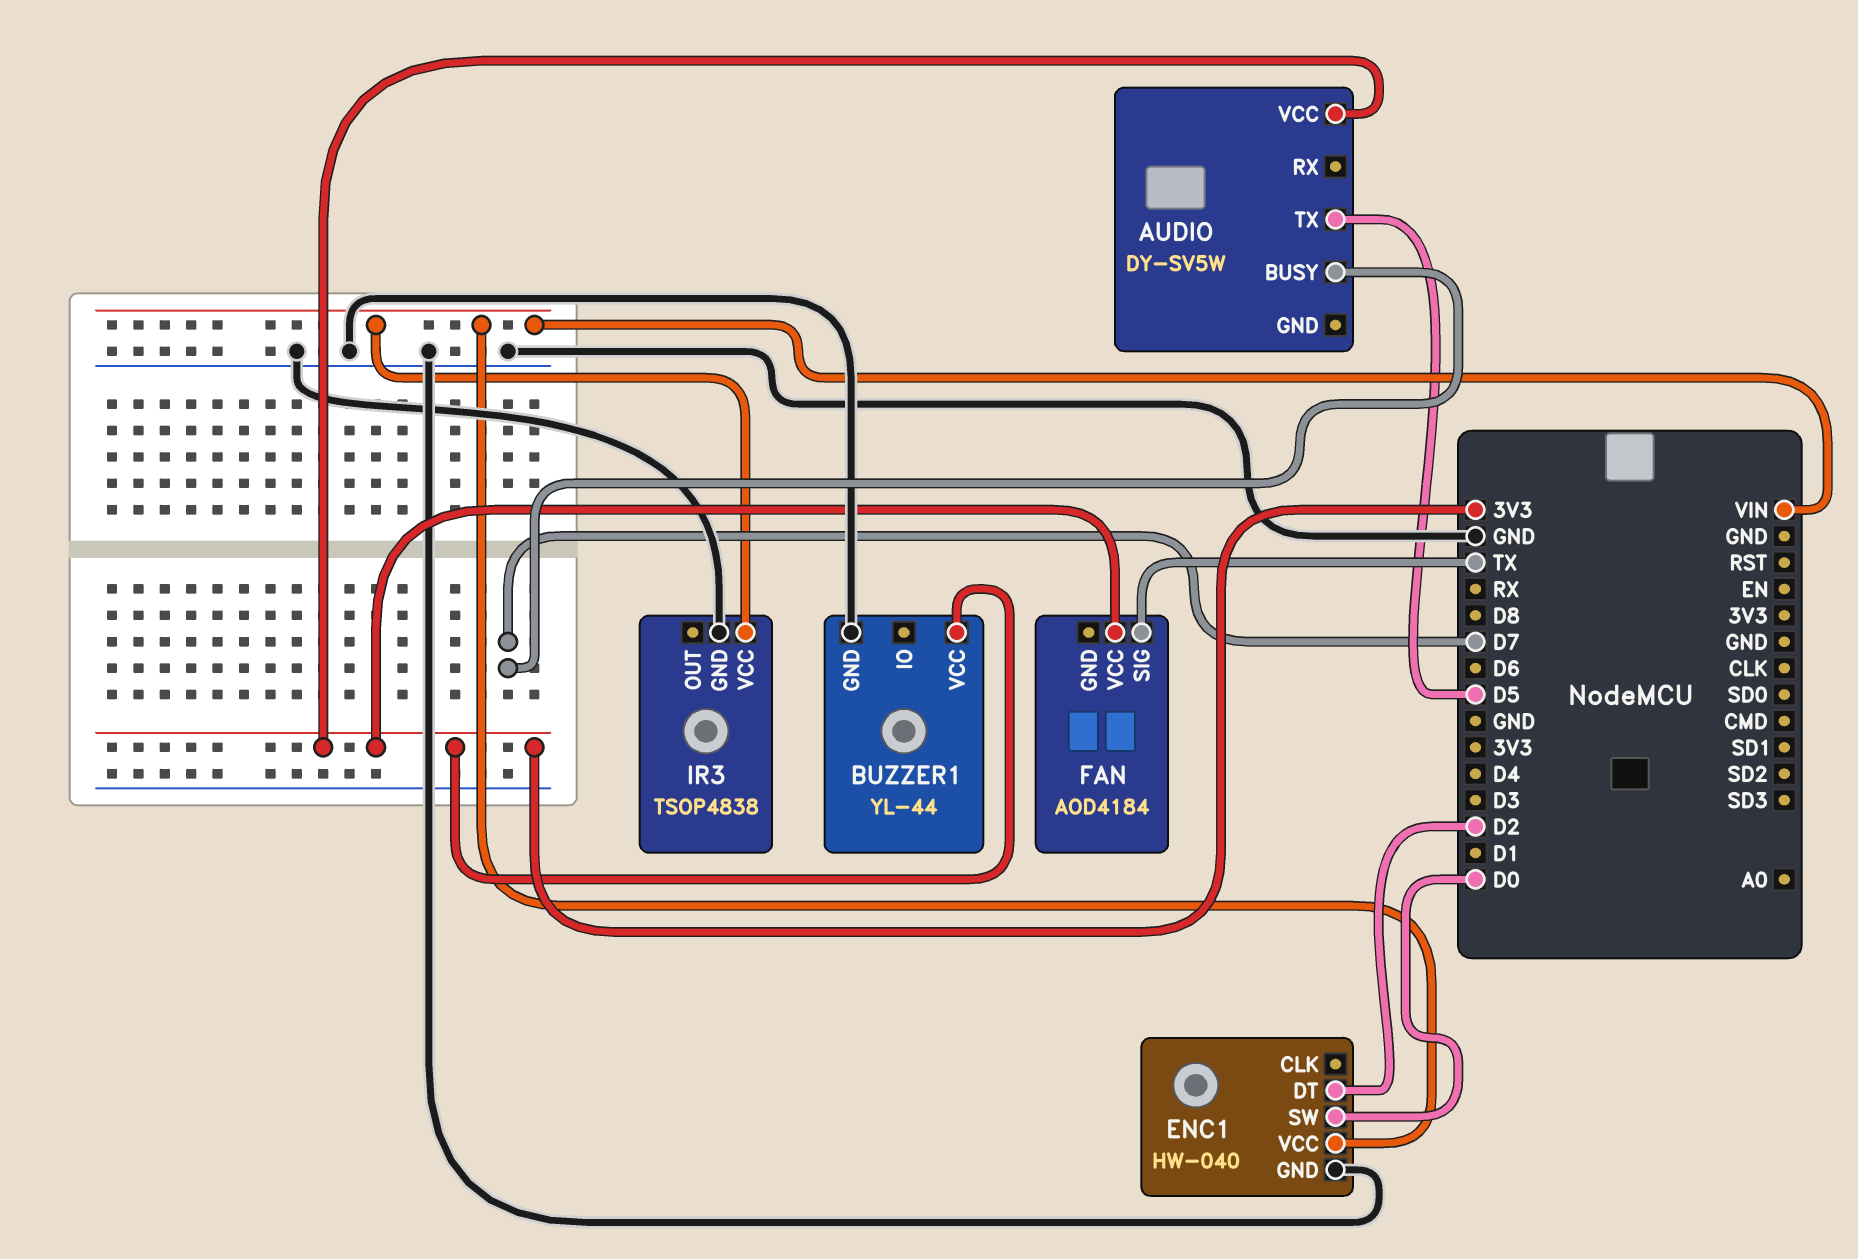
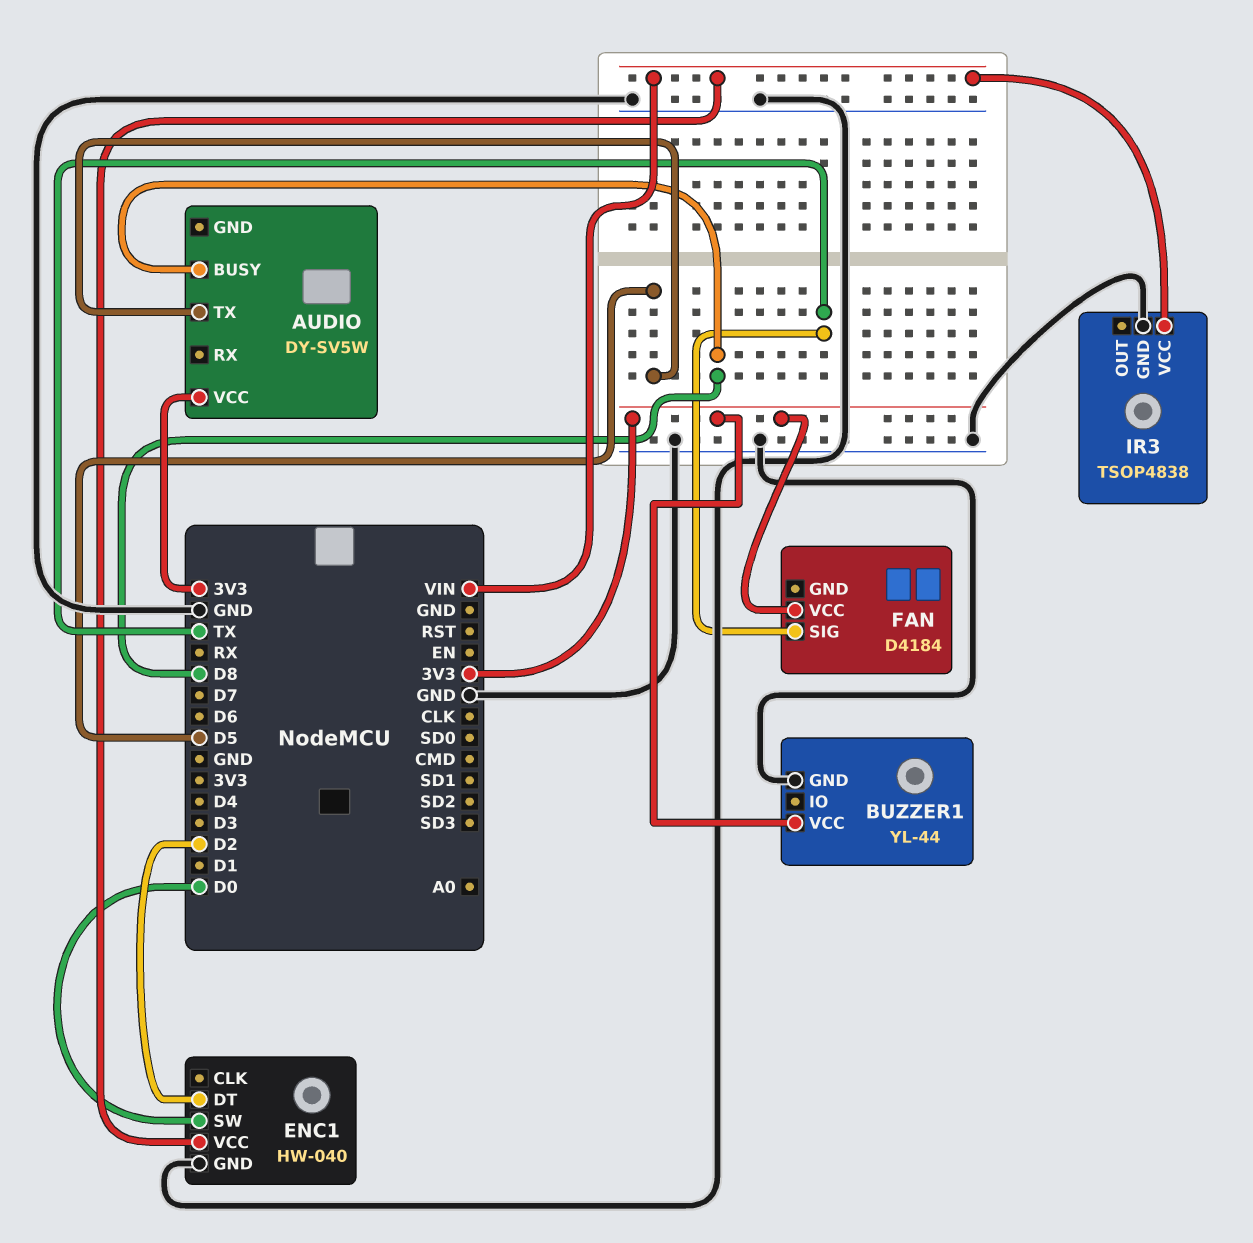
AUDIO pin BUSY: D7 -> D8
FAN: AOD4184 -> D4184

